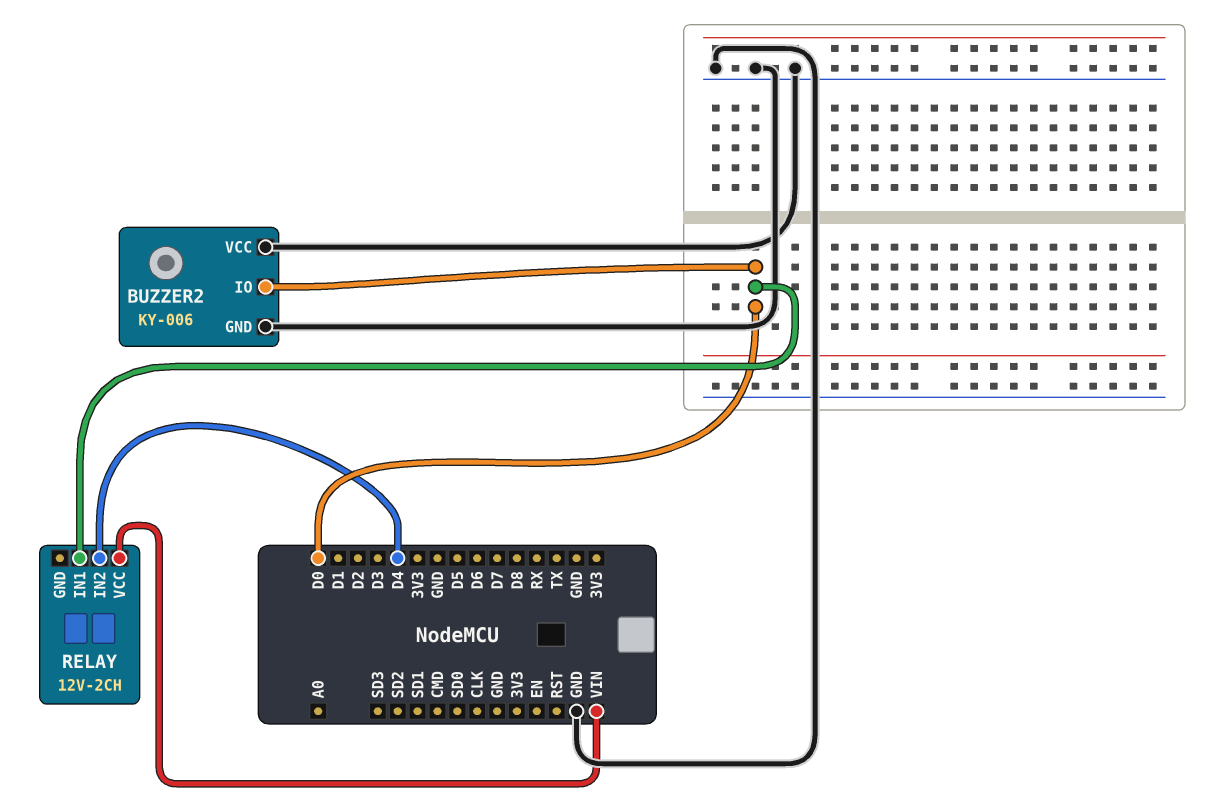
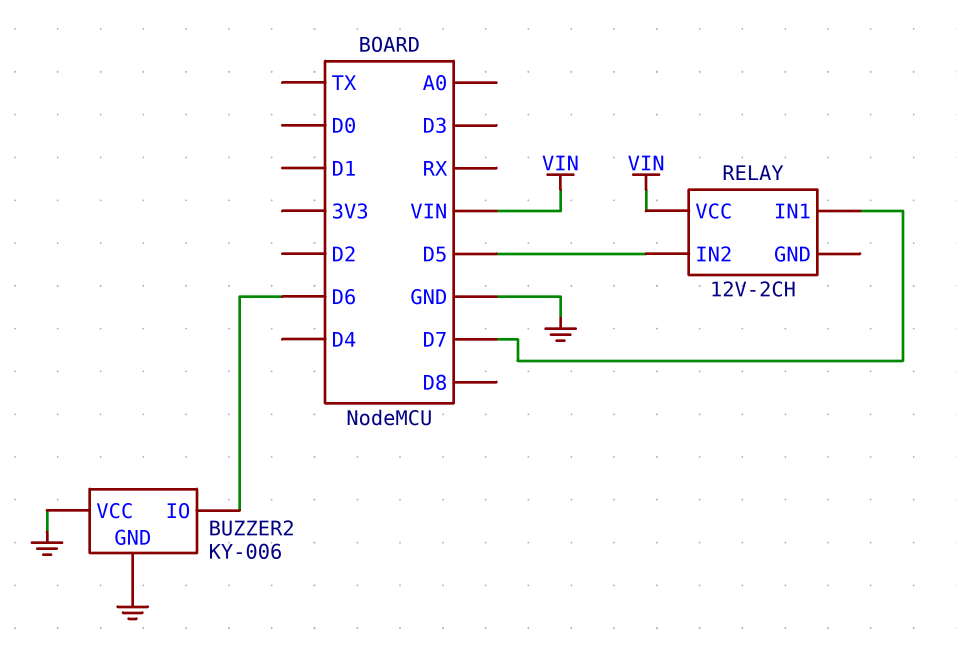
BUZZER2 pin IO: D0 -> D6
RELAY pin IN1: D0 -> D7
RELAY pin IN2: D4 -> D5

